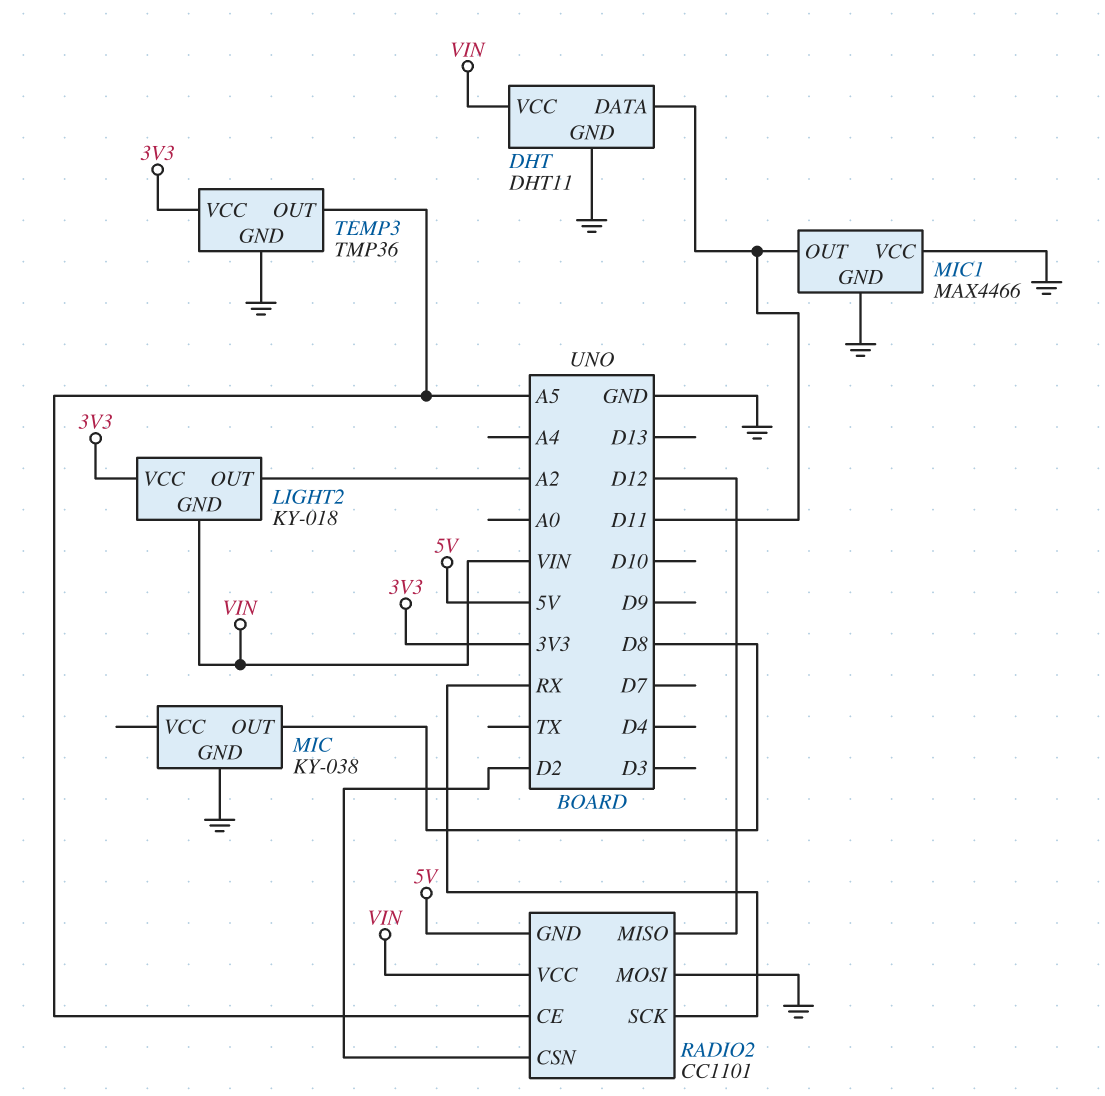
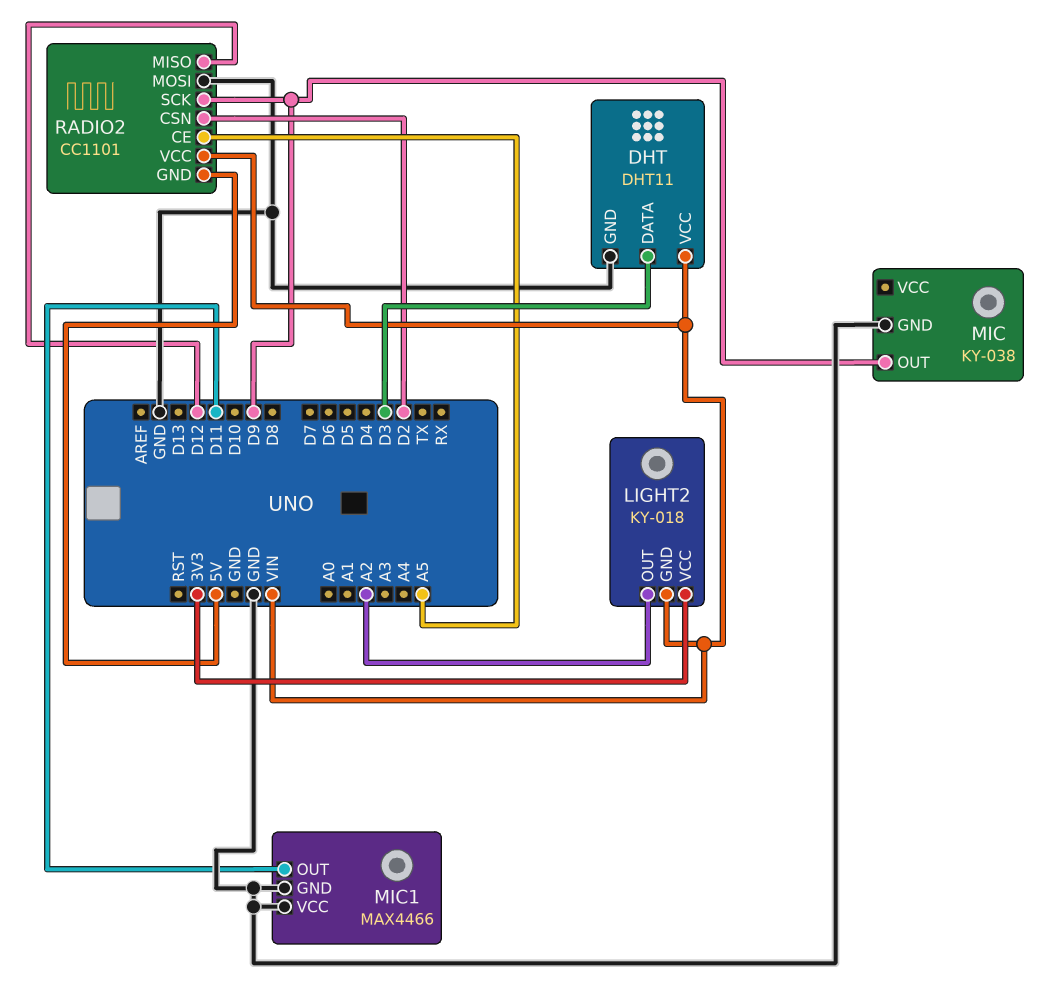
DHT pin DATA: D11 -> D3
MIC pin OUT: D8 -> D9
RADIO2 pin SCK: RX -> D9
TEMP3: TMP36 -> none
TEMP3 pin GND: GND -> none
TEMP3 pin OUT: A5 -> none
TEMP3 pin VCC: 3V3 -> none

